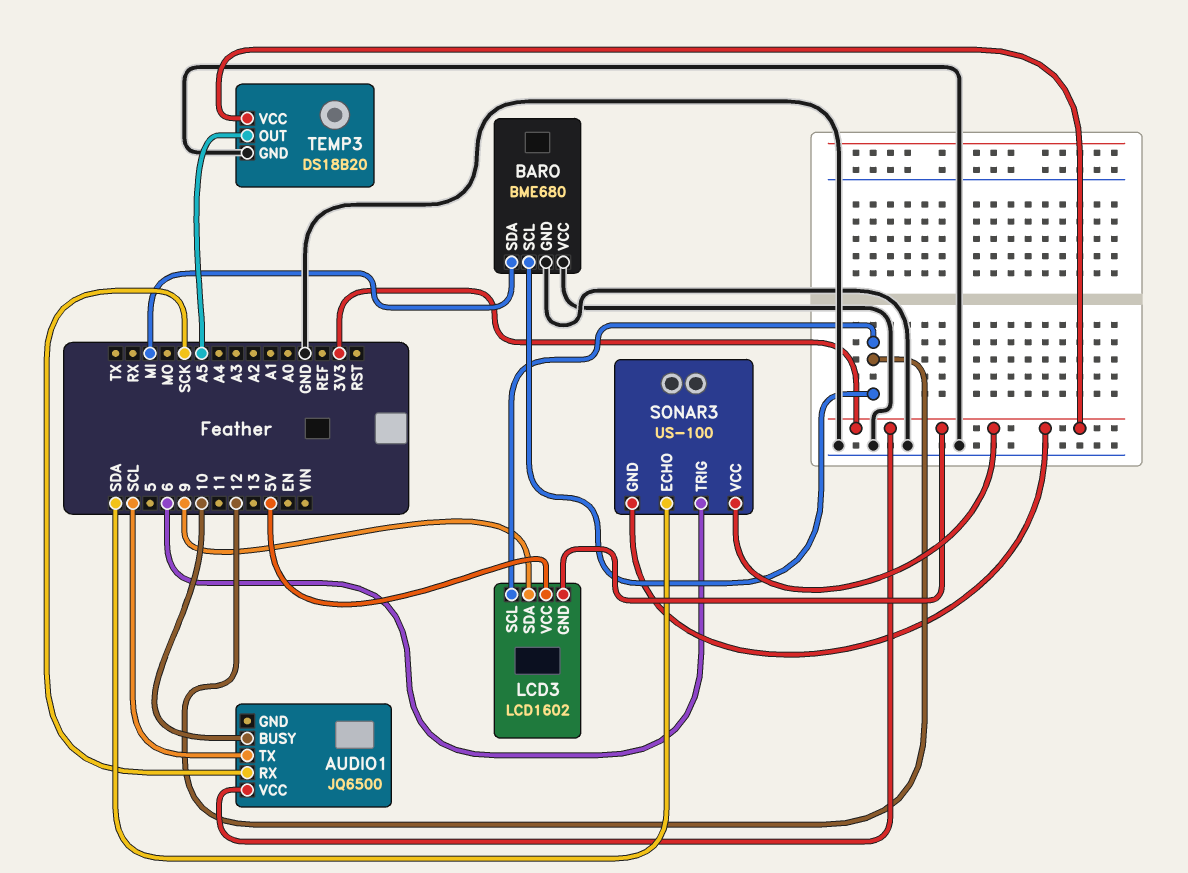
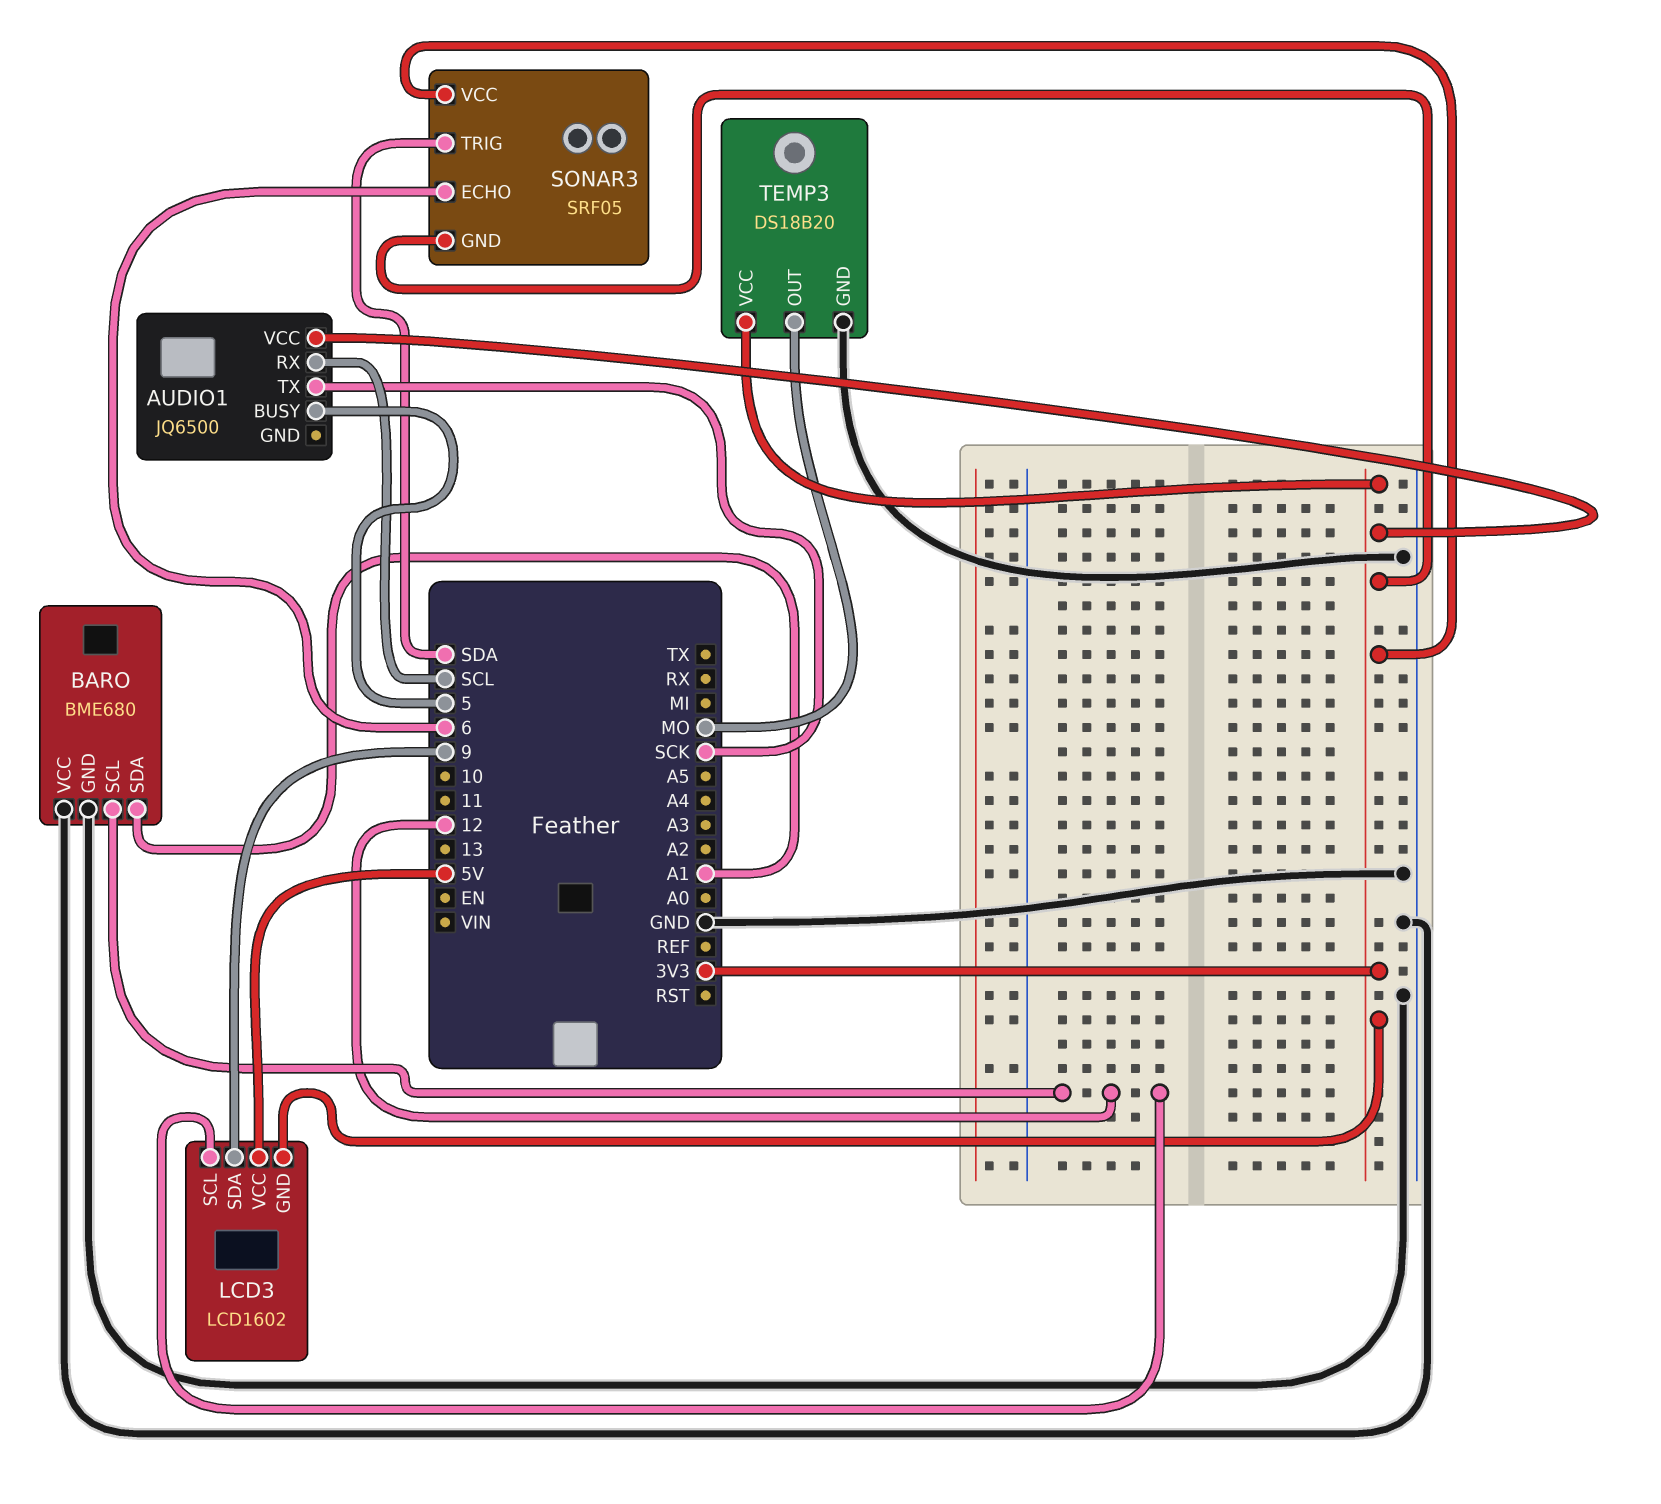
AUDIO1 pin BUSY: 10 -> 5
AUDIO1 pin RX: SCK -> SCL
AUDIO1 pin TX: SCL -> SCK
BARO pin SDA: MI -> A1
SONAR3: US-100 -> SRF05
SONAR3 pin ECHO: SDA -> 6
SONAR3 pin TRIG: 6 -> SDA
TEMP3 pin OUT: A5 -> MO

